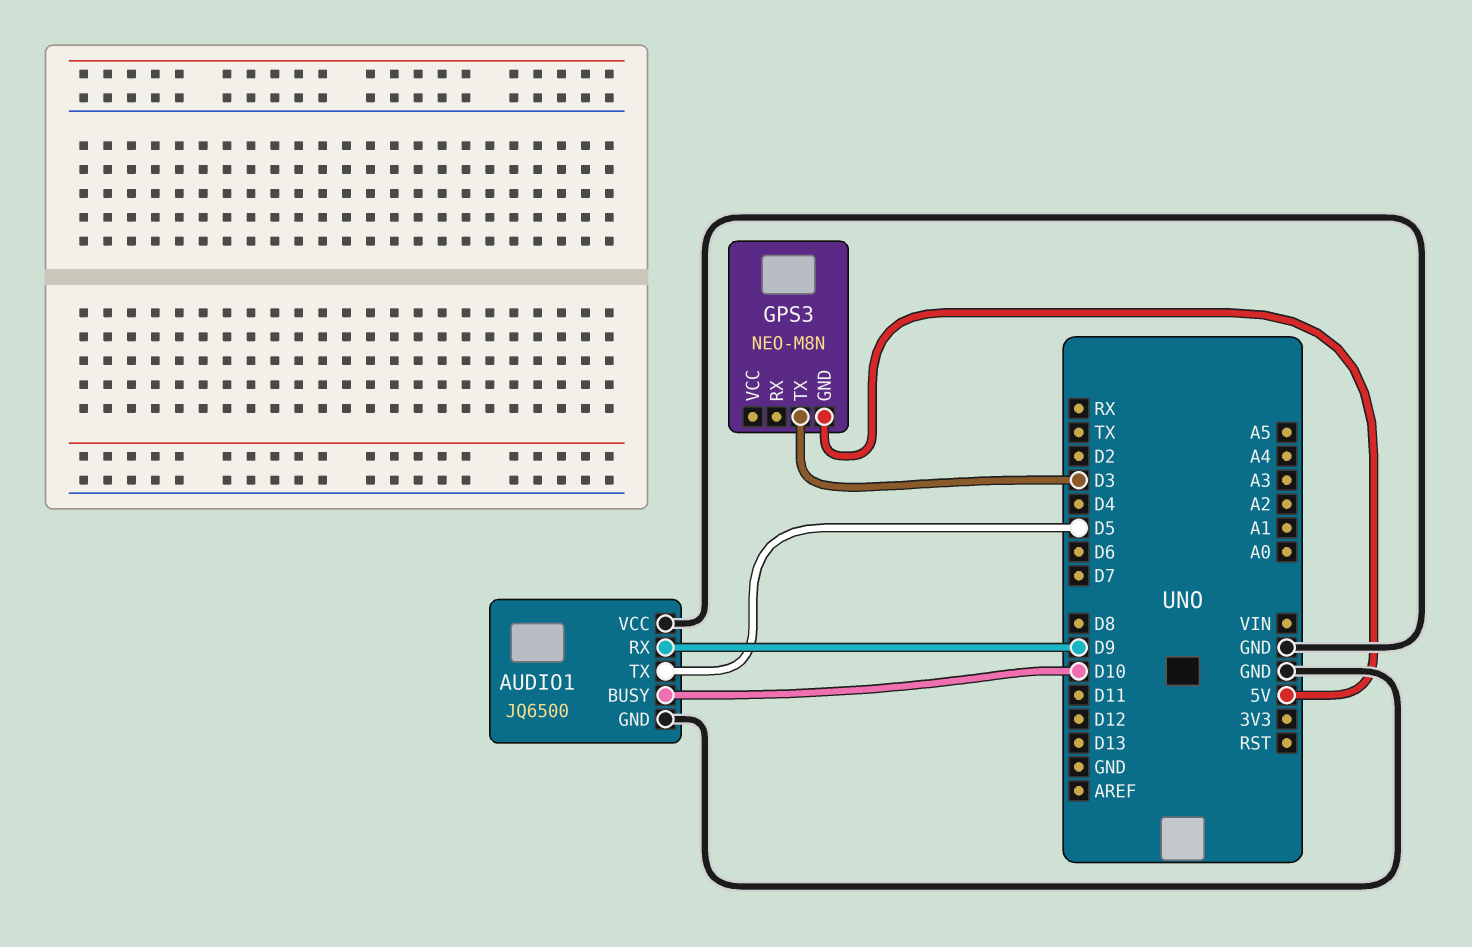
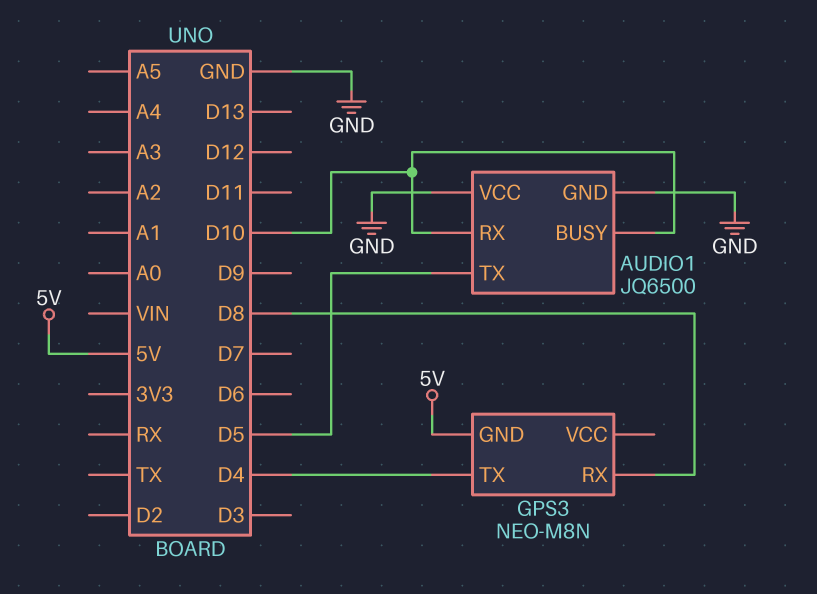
AUDIO1 pin RX: D9 -> D10
GPS3 pin RX: none -> D8
GPS3 pin TX: D3 -> D4

